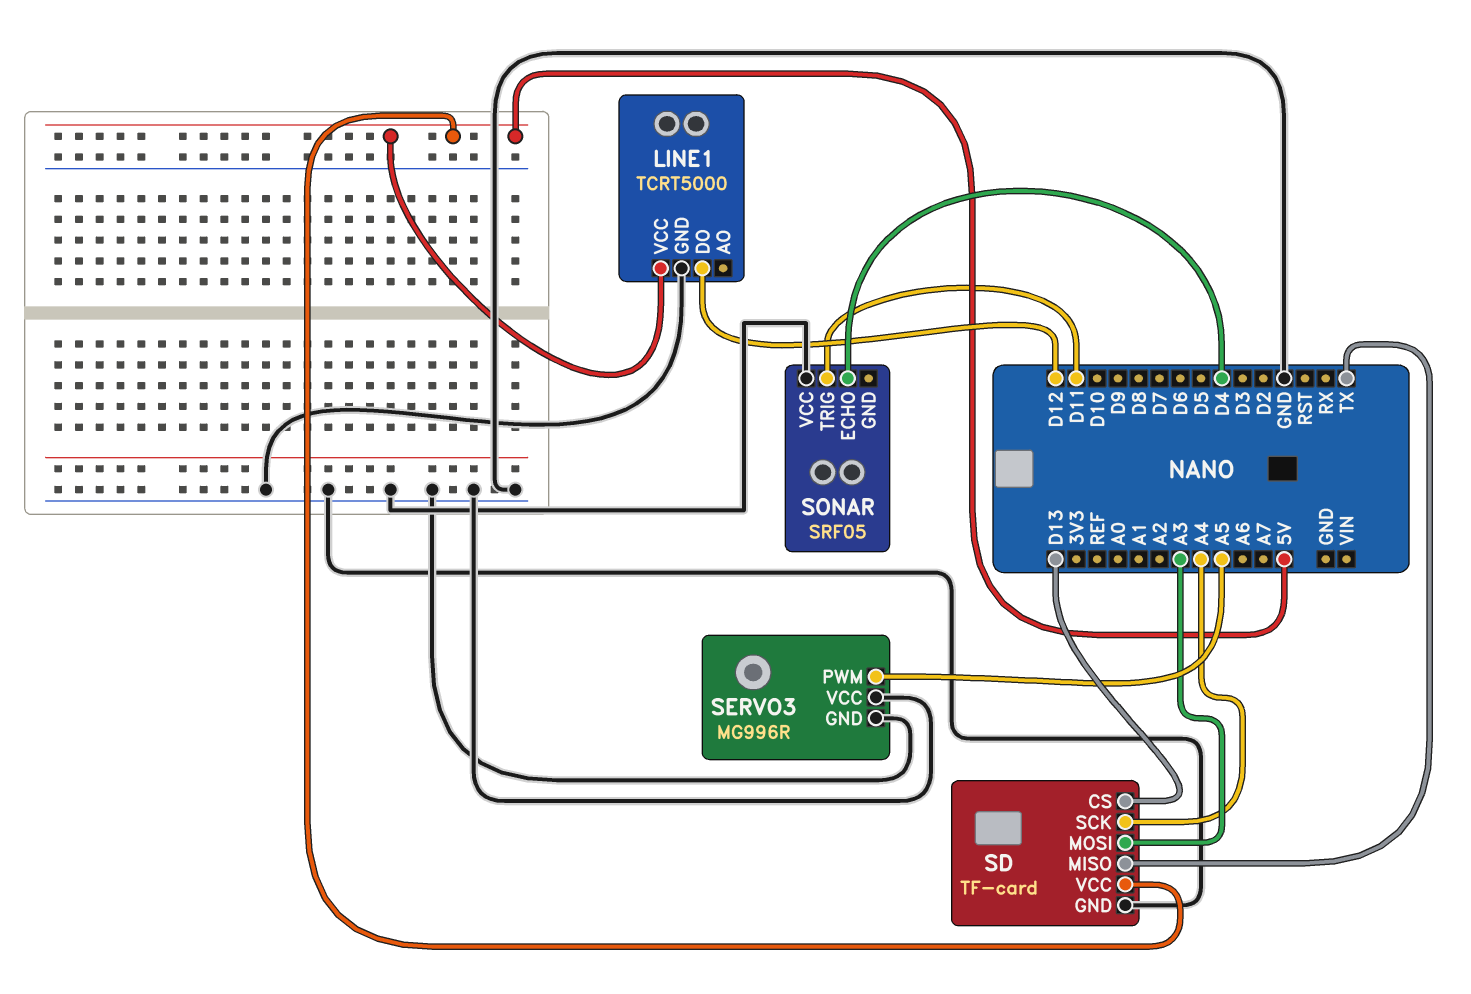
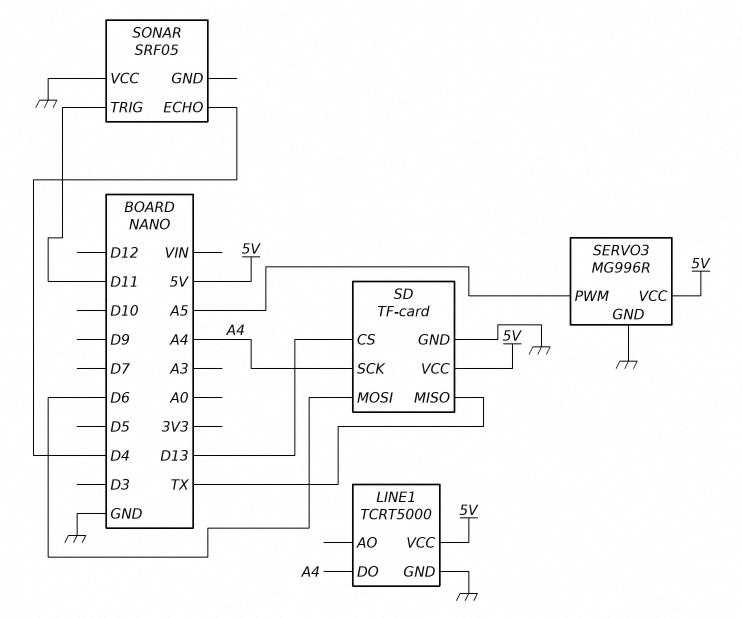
LINE1 pin DO: D12 -> A4
SD pin MOSI: A3 -> D6
SERVO3 pin VCC: GND -> 5V

